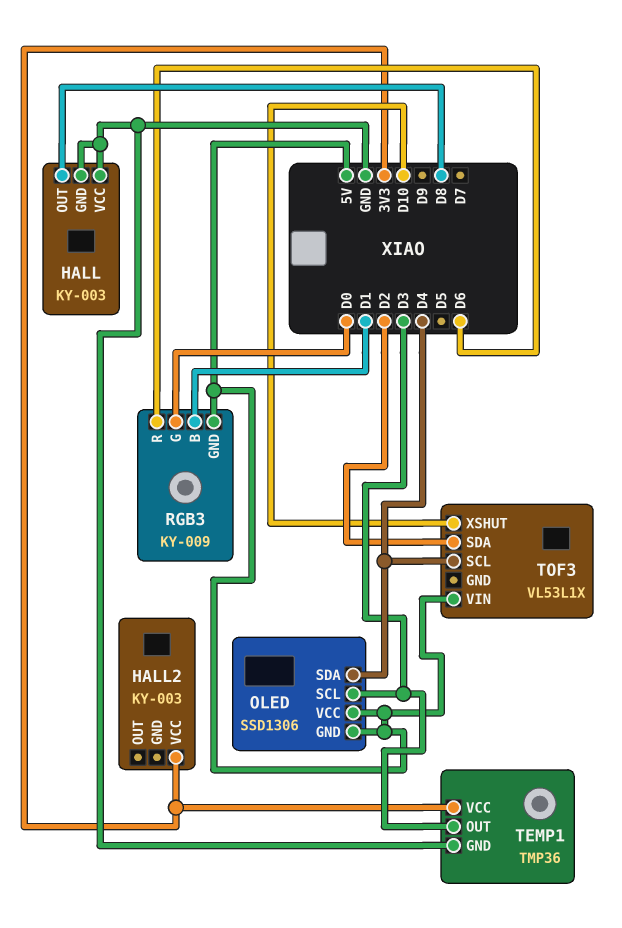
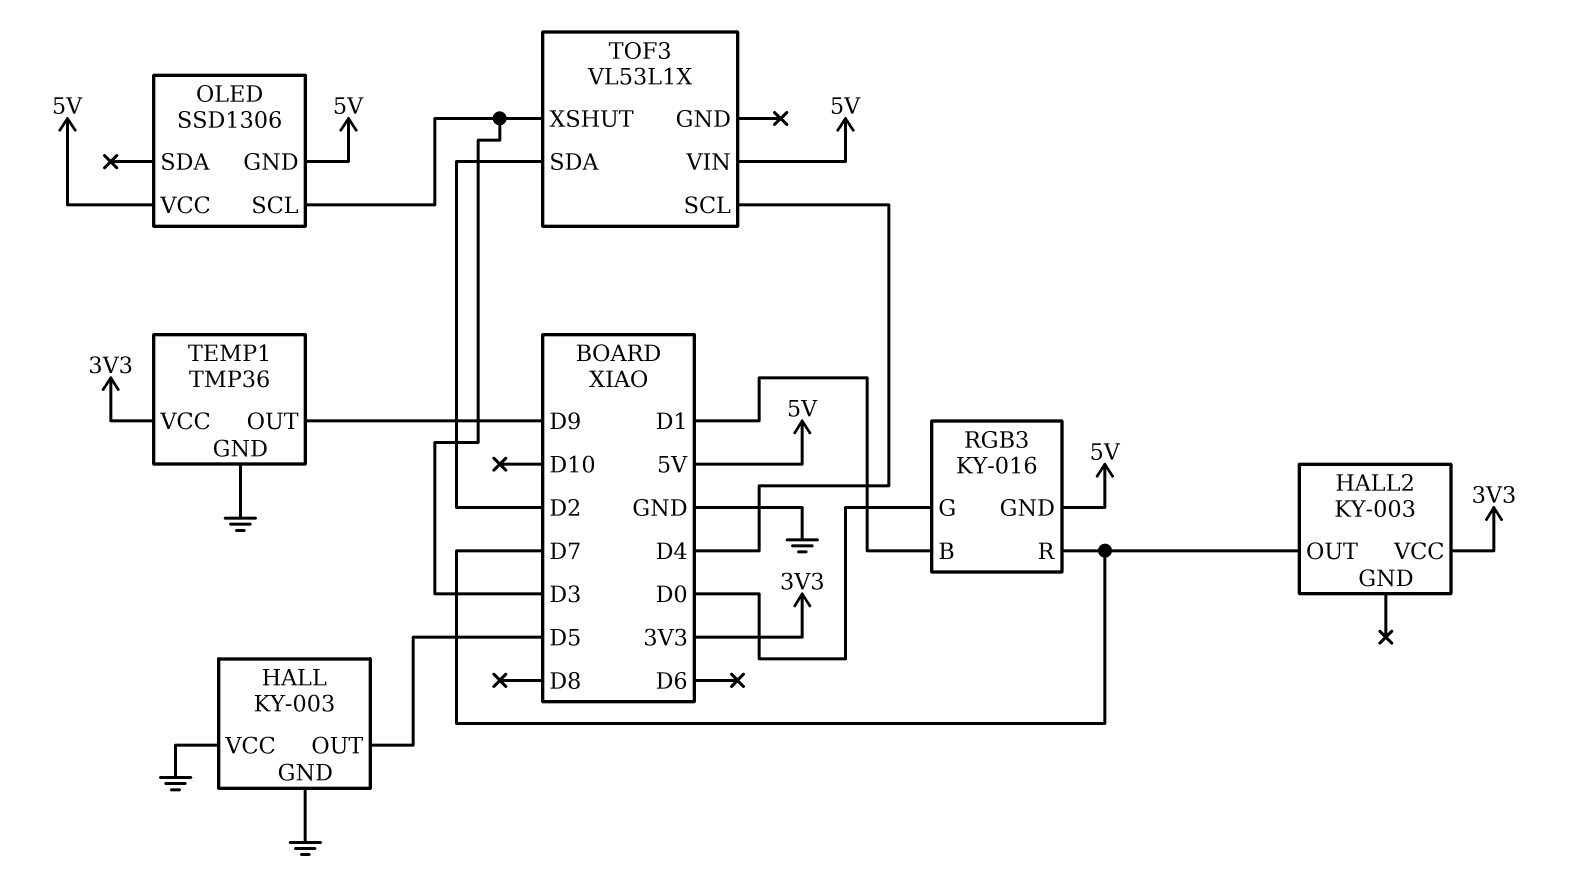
HALL pin OUT: D8 -> D5
HALL2 pin OUT: none -> D7
OLED pin SDA: D4 -> none
RGB3: KY-009 -> KY-016
RGB3 pin R: D6 -> D7
TEMP1 pin OUT: D3 -> D9
TOF3 pin XSHUT: D10 -> D3

